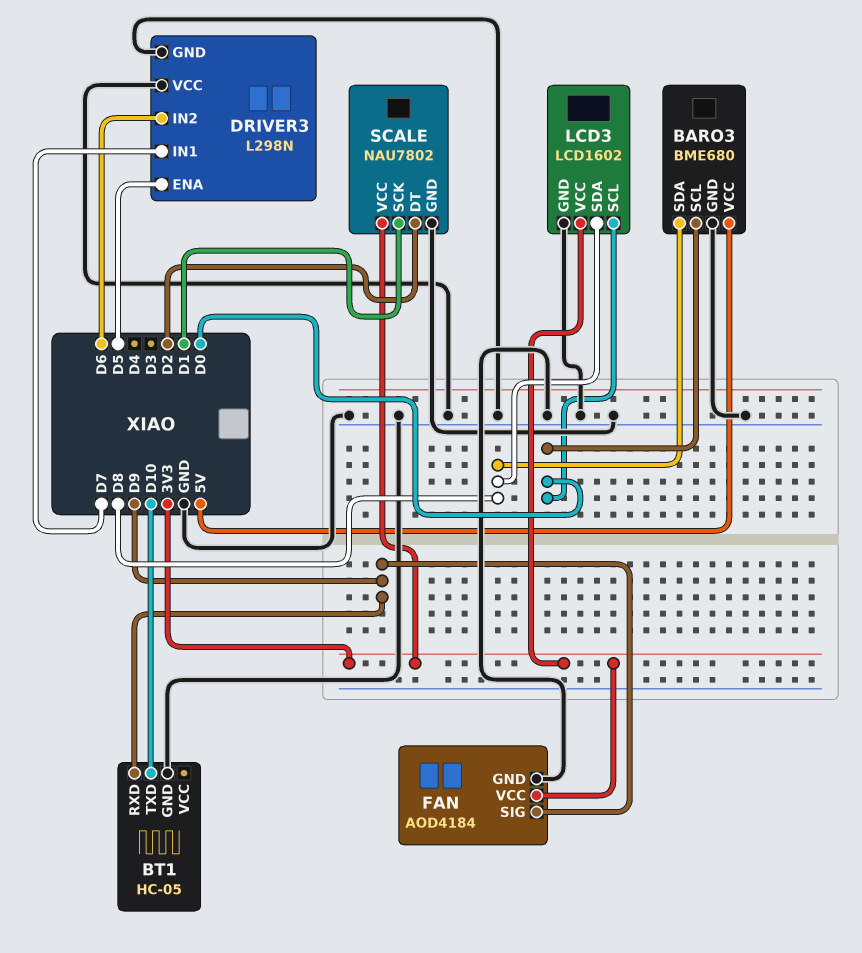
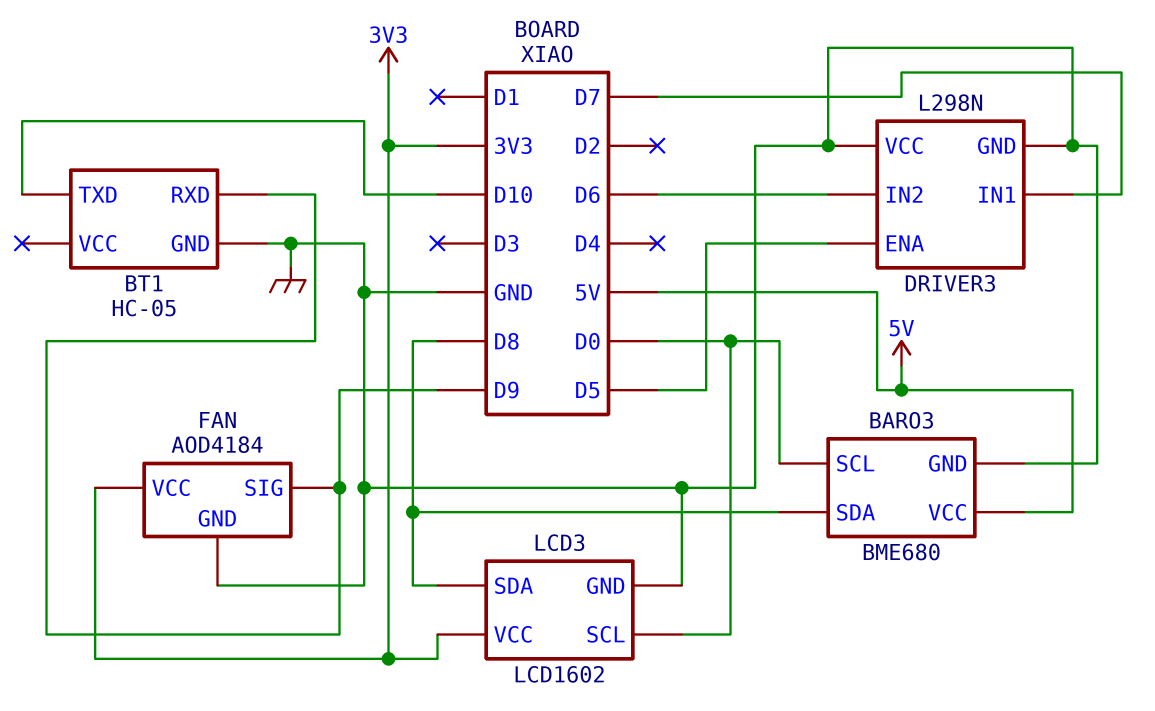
SCALE: NAU7802 -> none
SCALE pin DT: D2 -> none
SCALE pin GND: GND -> none
SCALE pin SCK: D1 -> none
SCALE pin VCC: 3V3 -> none

